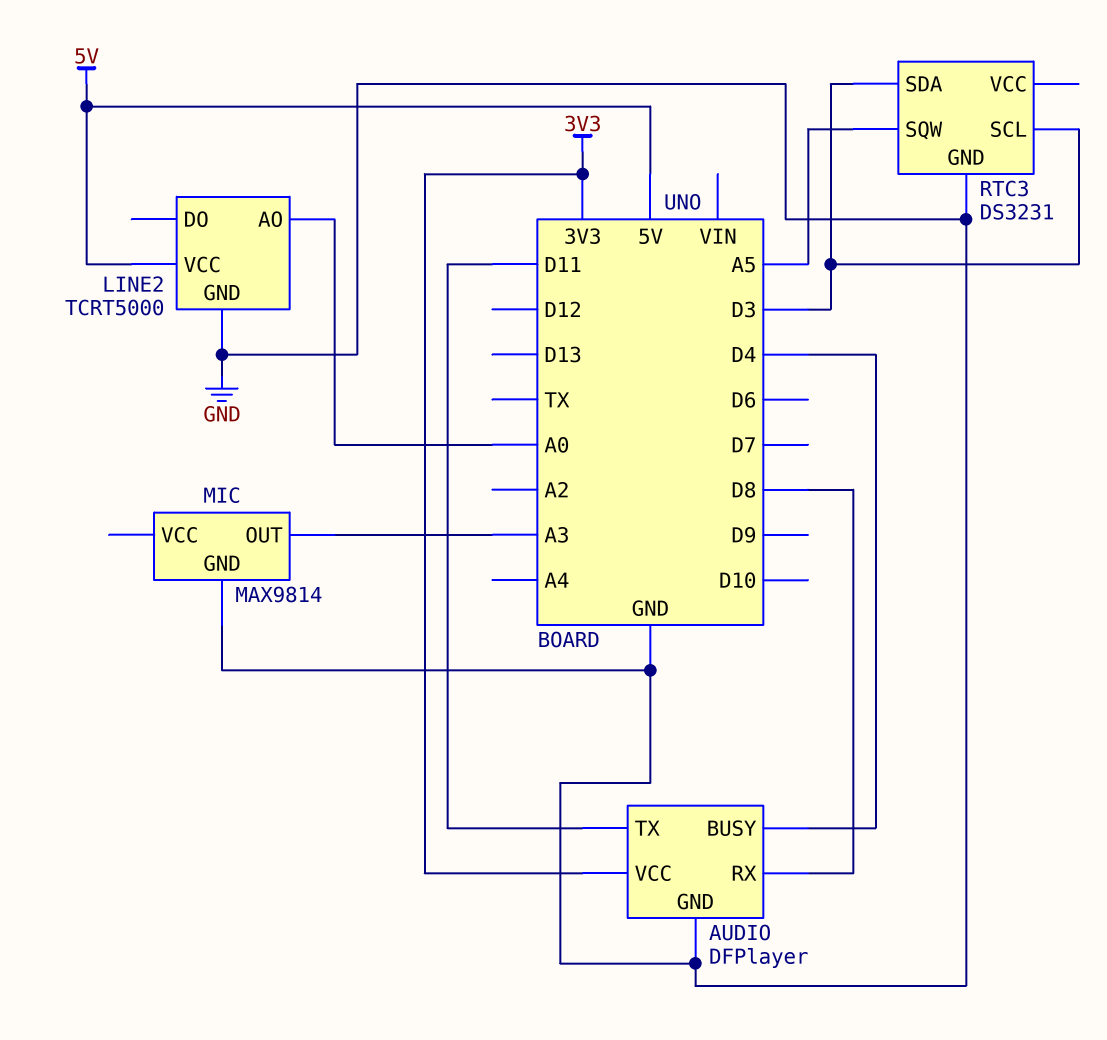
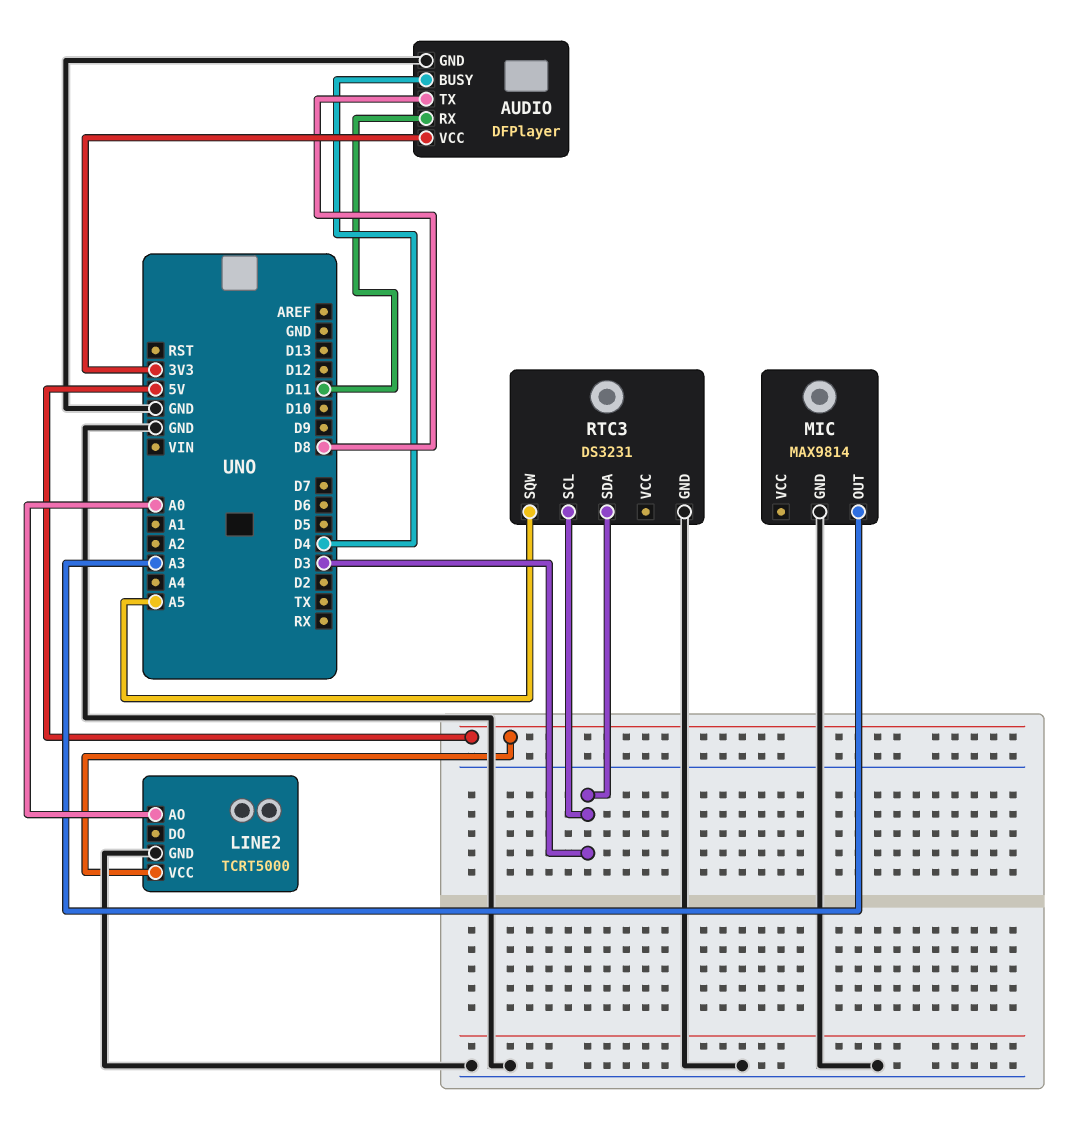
AUDIO pin RX: D8 -> D11
AUDIO pin TX: D11 -> D8

